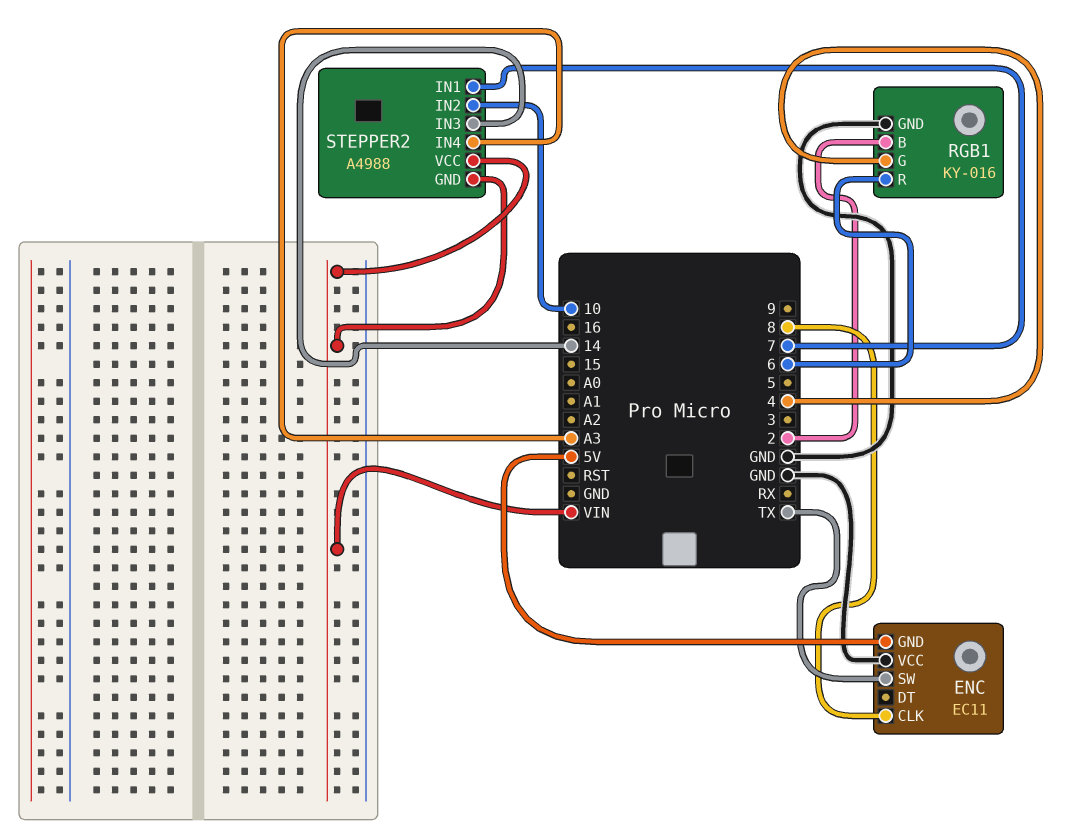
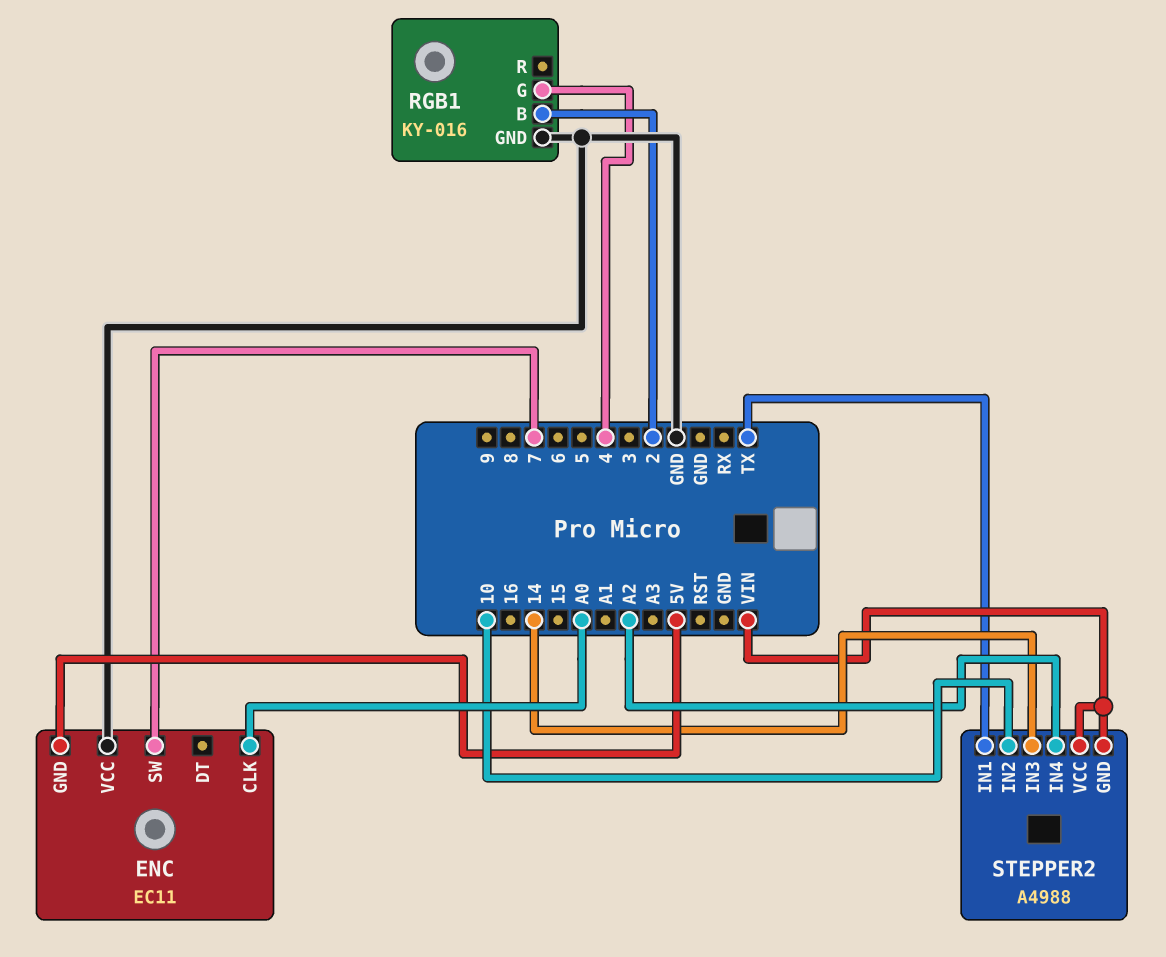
ENC pin CLK: 8 -> A0
ENC pin SW: TX -> 7
RGB1 pin R: 6 -> none
STEPPER2 pin IN1: 7 -> TX
STEPPER2 pin IN4: A3 -> A2

